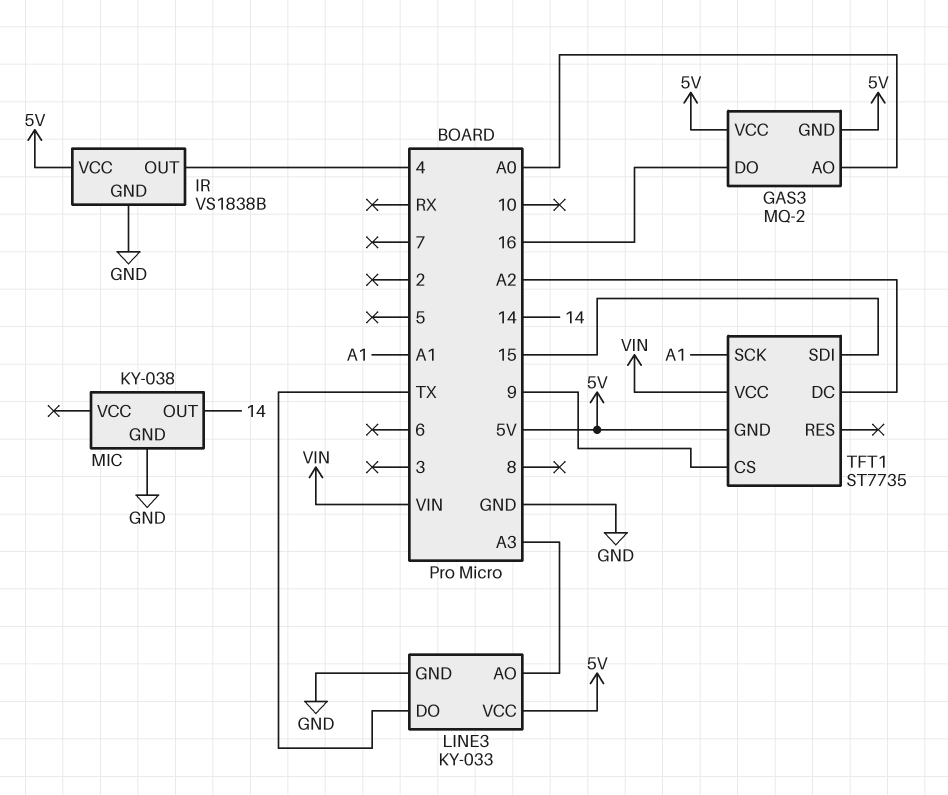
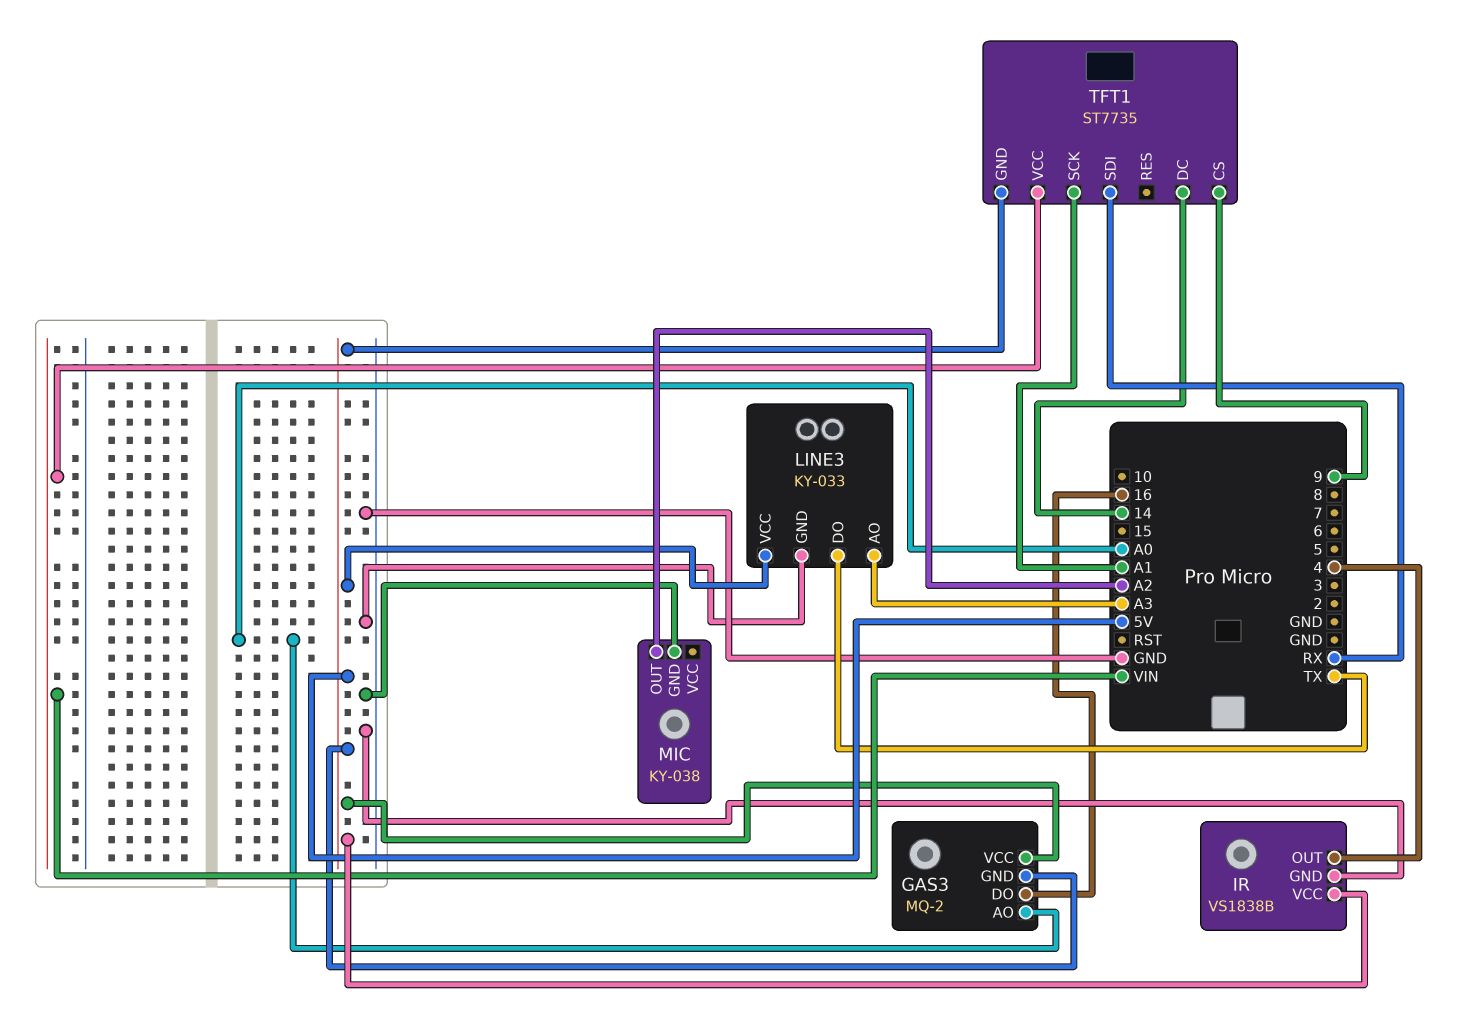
MIC pin OUT: 14 -> A2
TFT1 pin DC: A2 -> 14
TFT1 pin SDI: 15 -> RX

